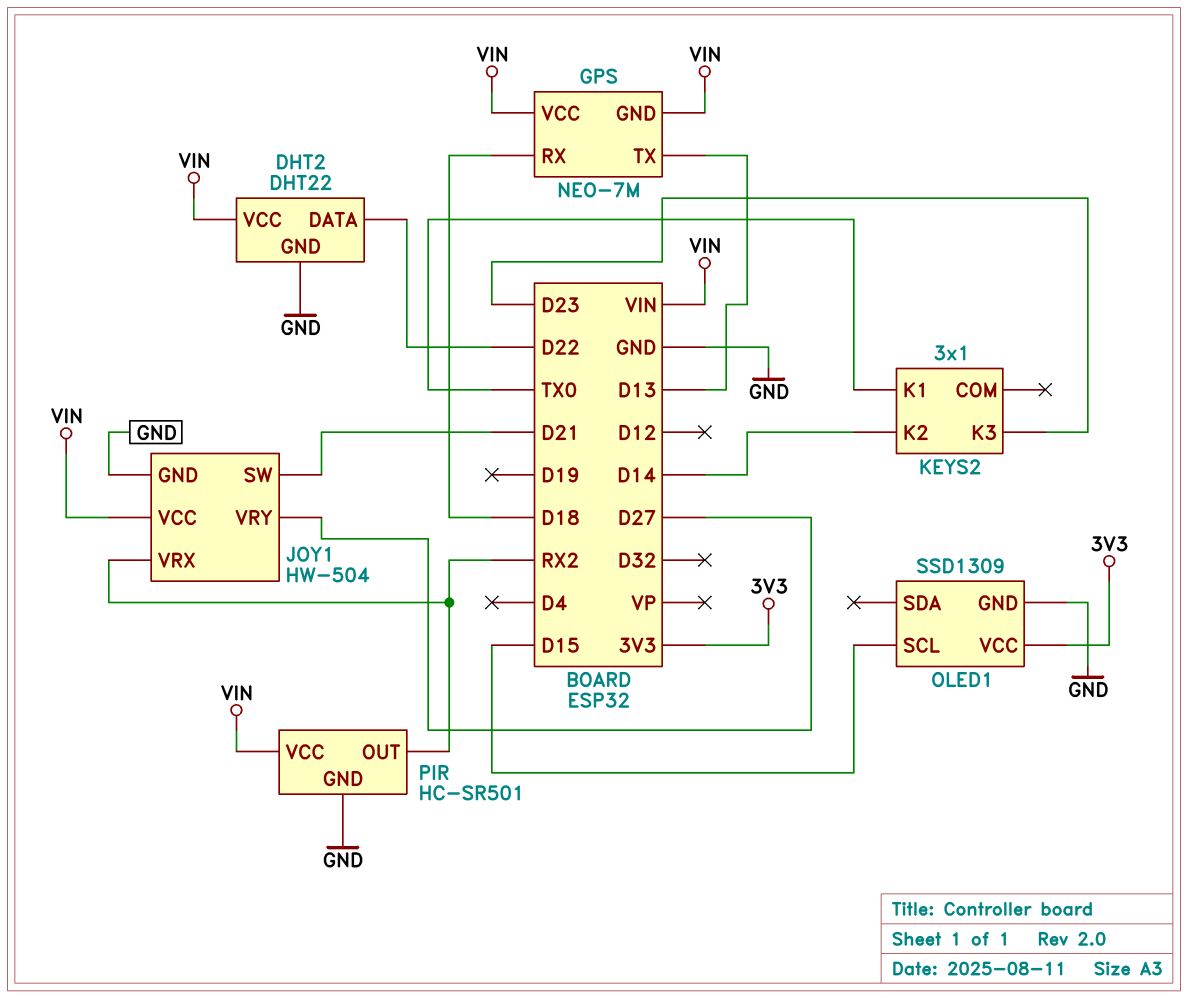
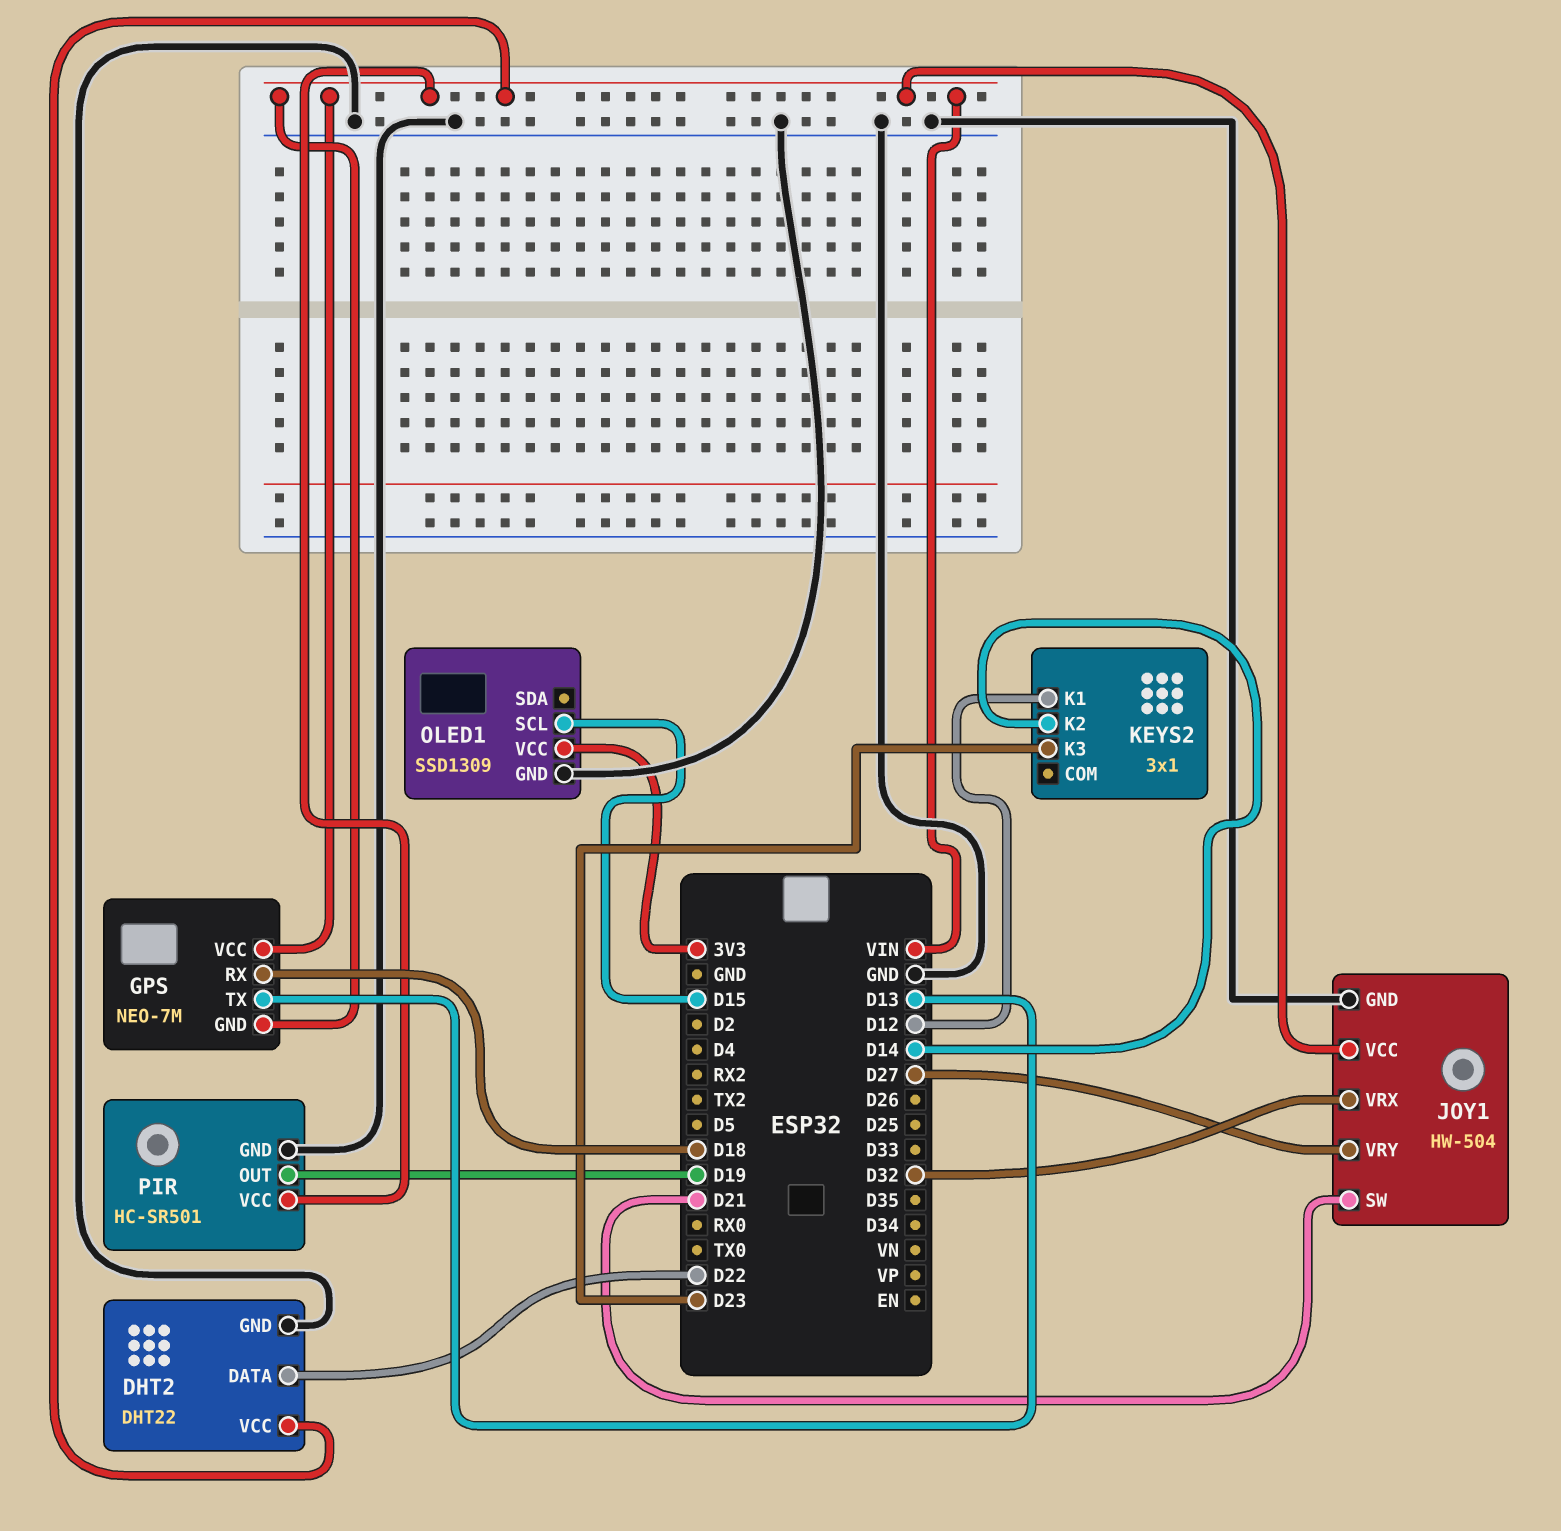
JOY1 pin VRX: RX2 -> D32
KEYS2 pin K1: TX0 -> D12
PIR pin OUT: RX2 -> D19

